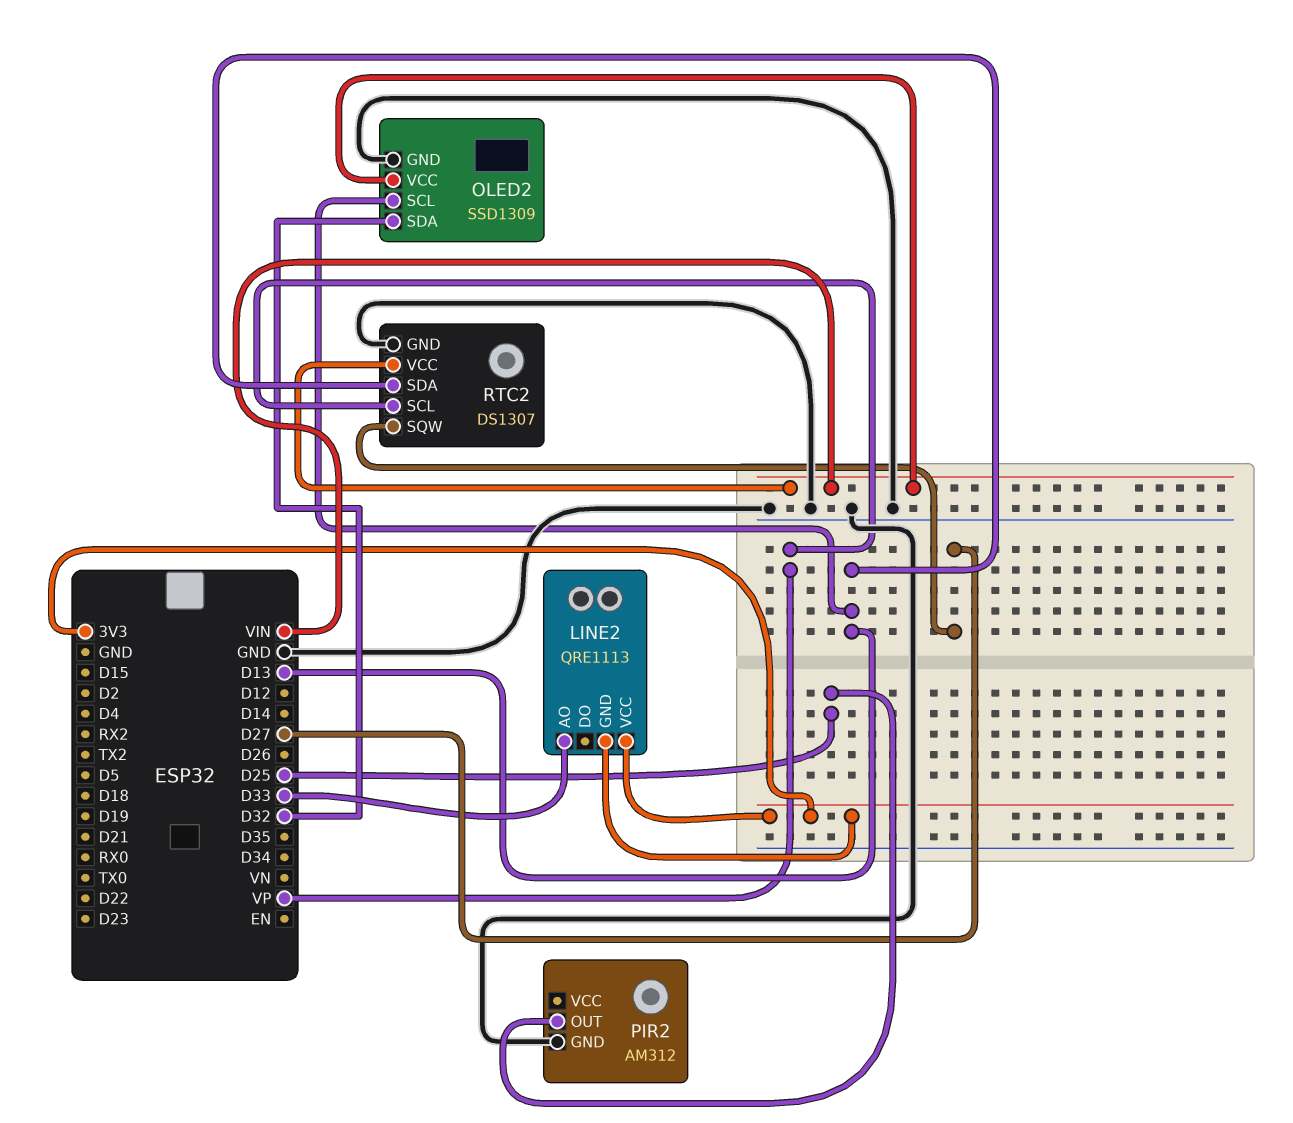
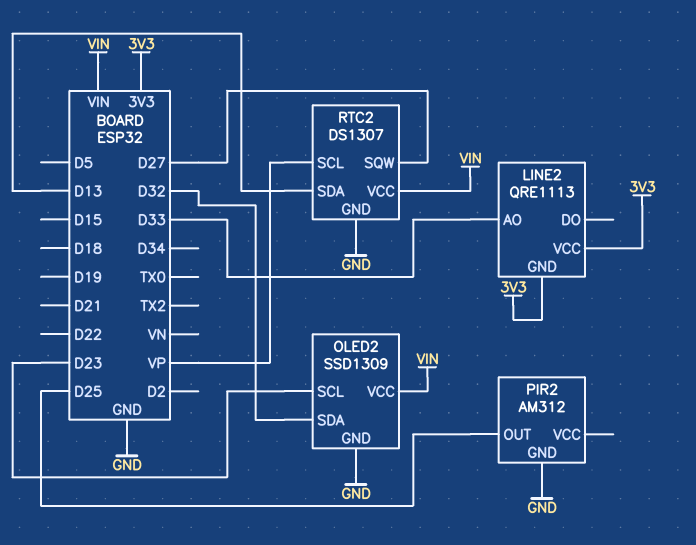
OLED2 pin SCL: D13 -> D23

